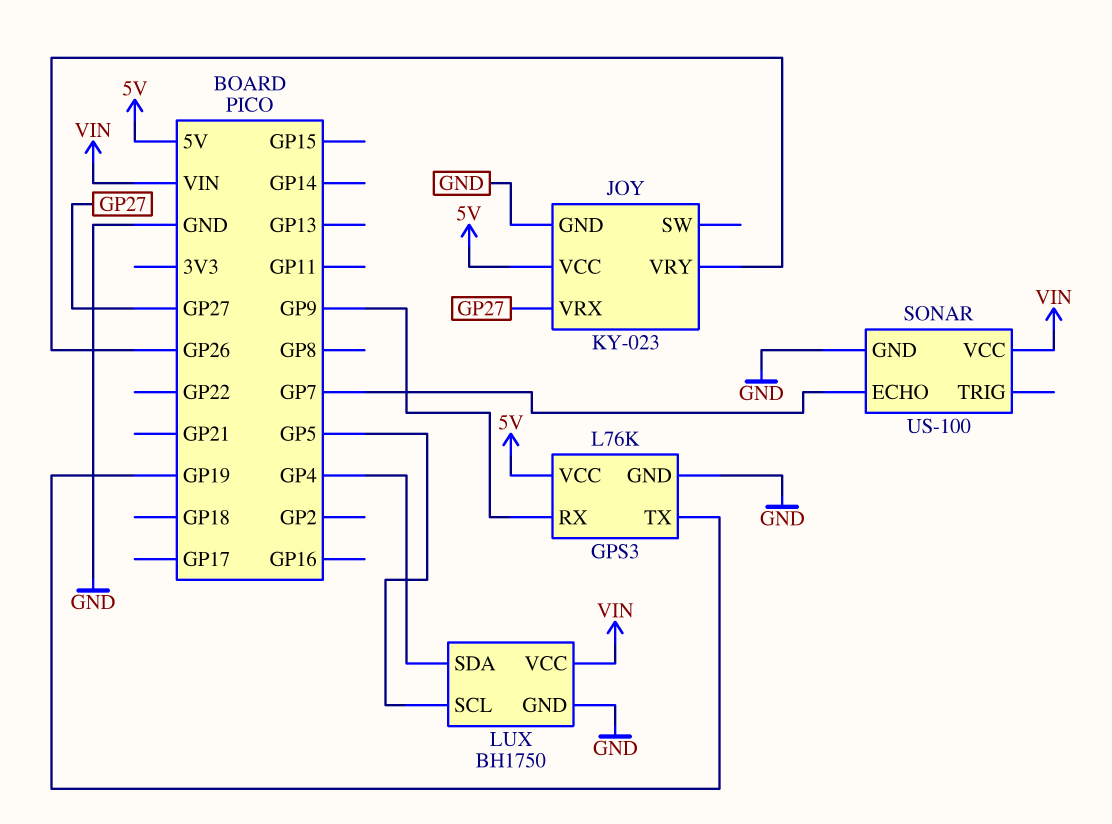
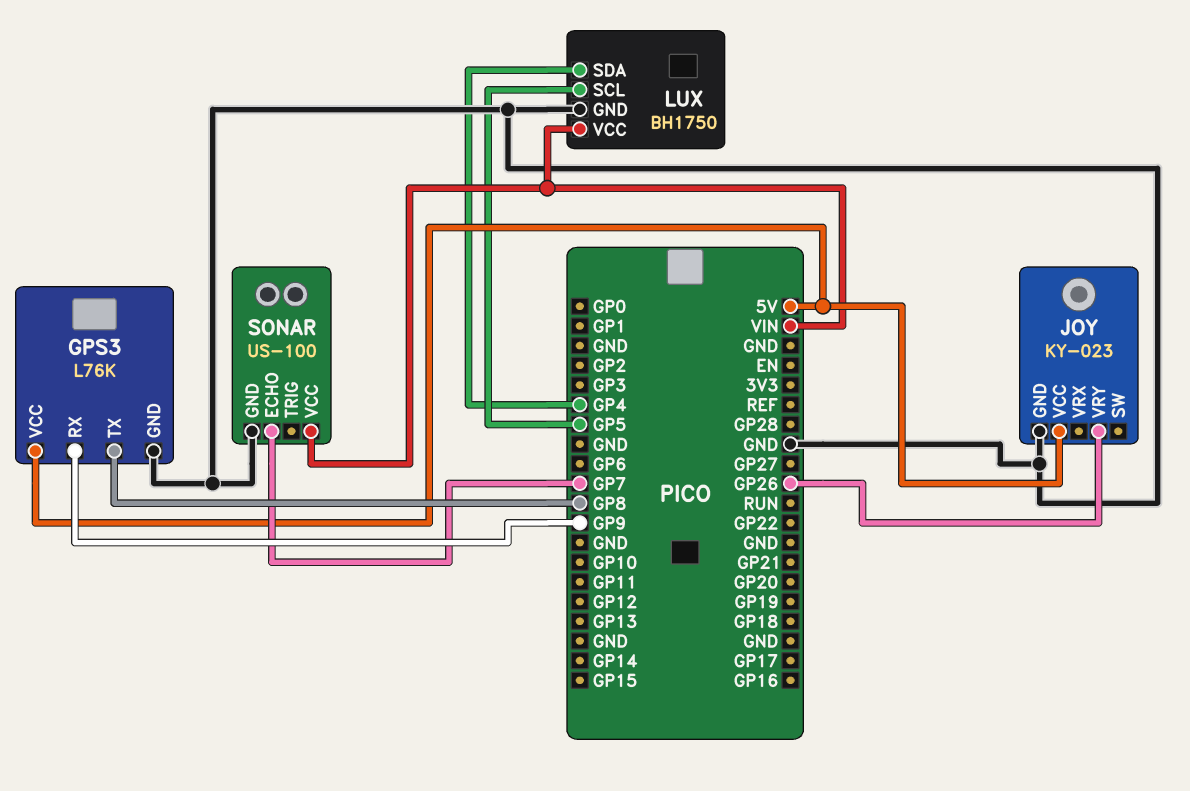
GPS3 pin TX: GP19 -> GP8
JOY pin VRX: GP27 -> none

